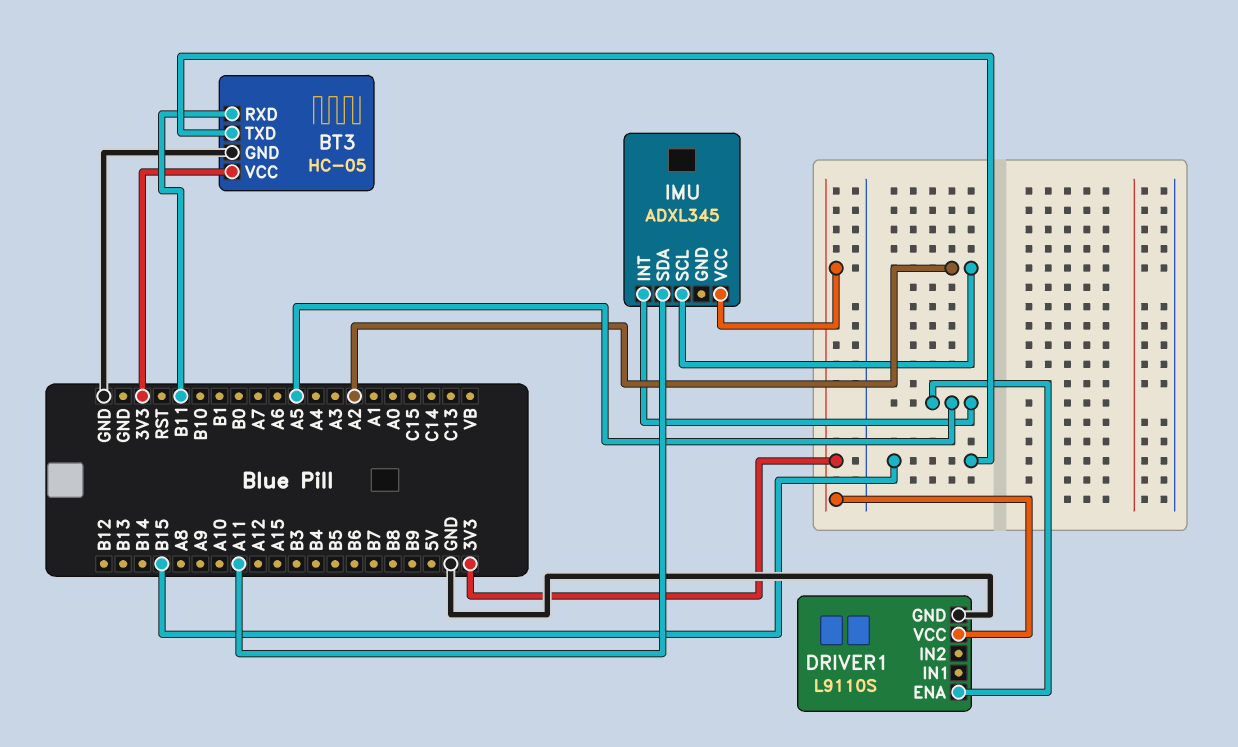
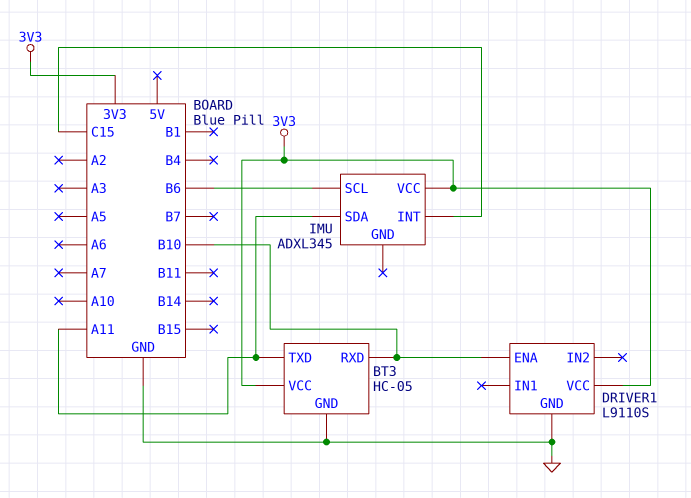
BT3 pin RXD: B11 -> B10
BT3 pin TXD: B15 -> A11
DRIVER1 pin ENA: A5 -> B10
IMU pin INT: A5 -> C15
IMU pin SCL: A2 -> B6

